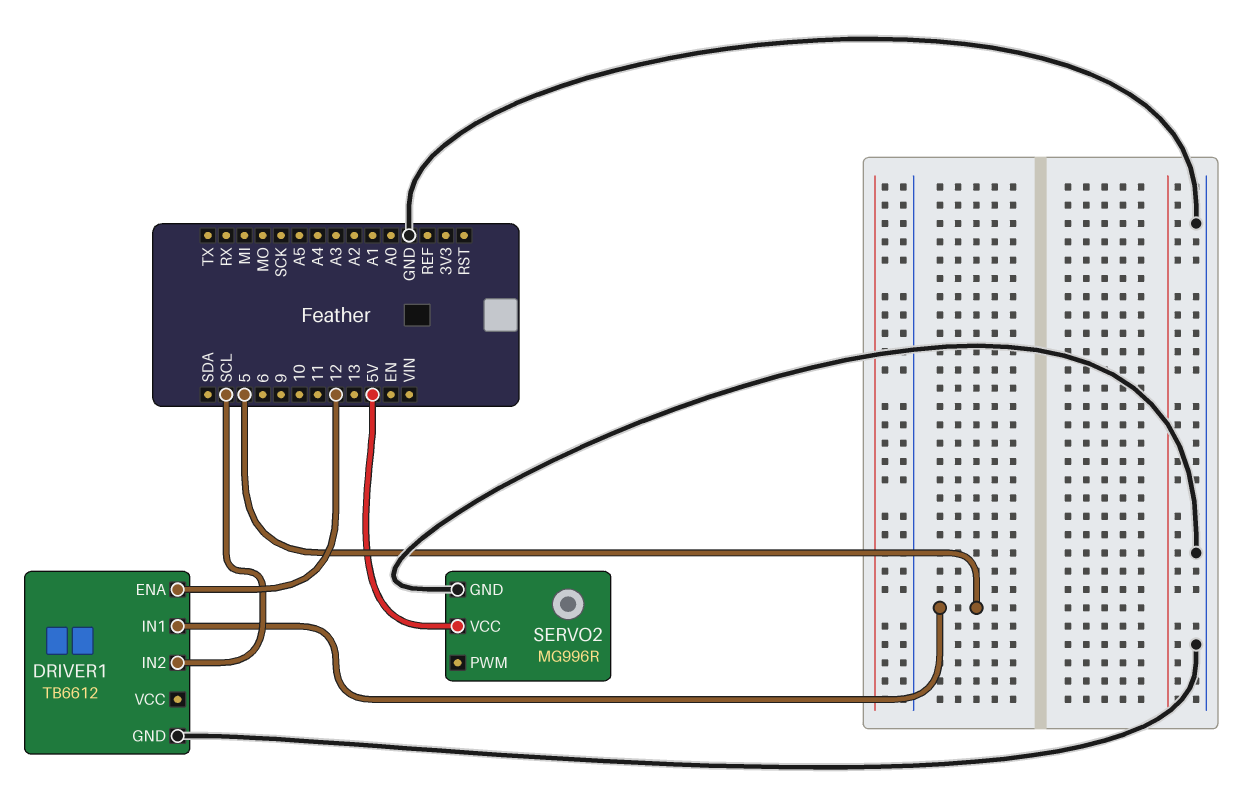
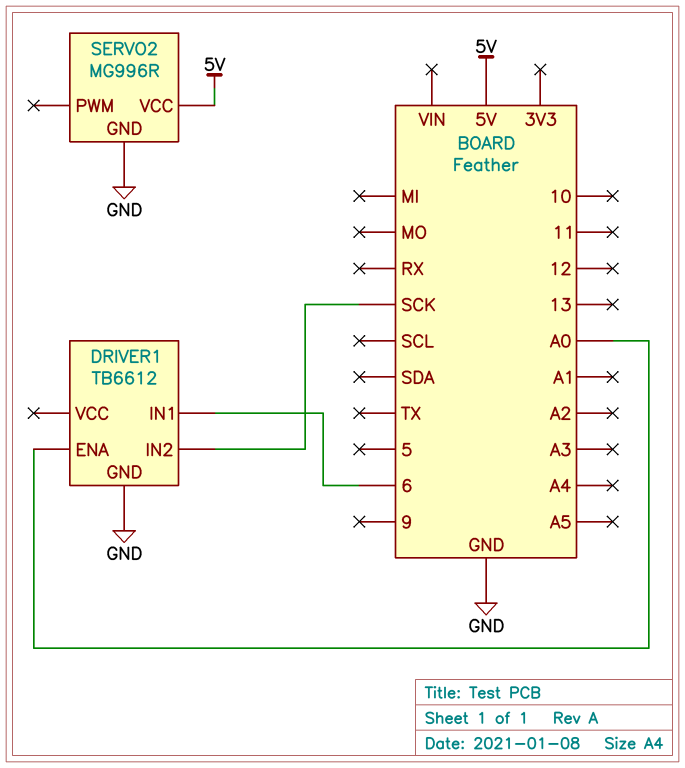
DRIVER1 pin ENA: 12 -> A0
DRIVER1 pin IN1: 5 -> 6
DRIVER1 pin IN2: SCL -> SCK

